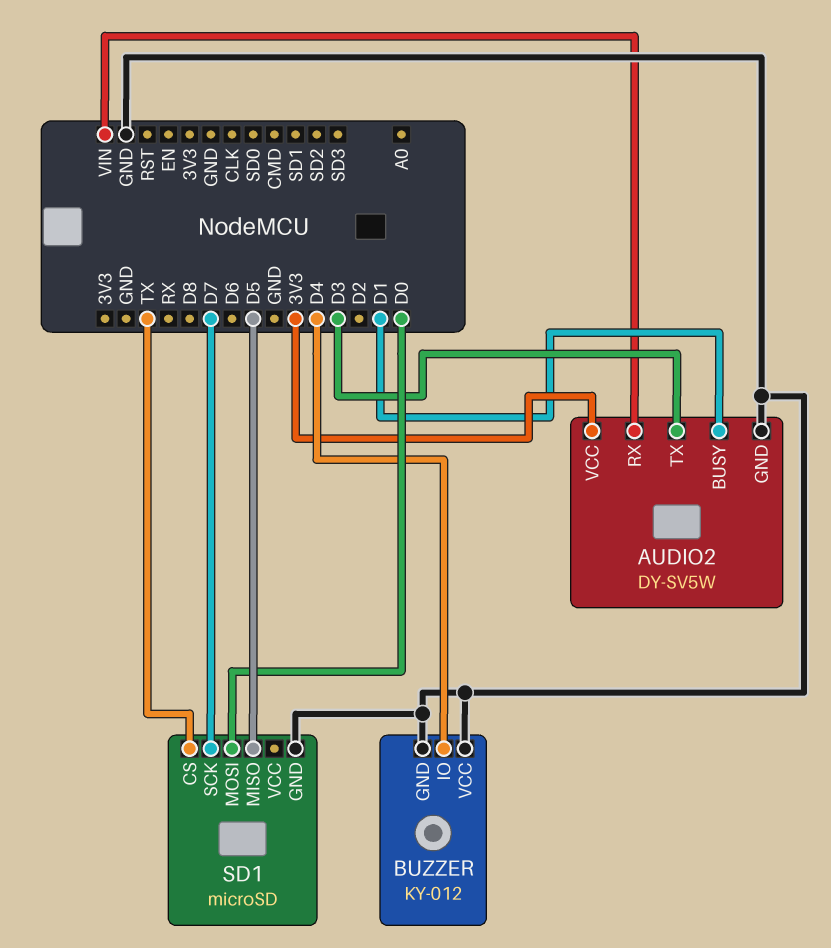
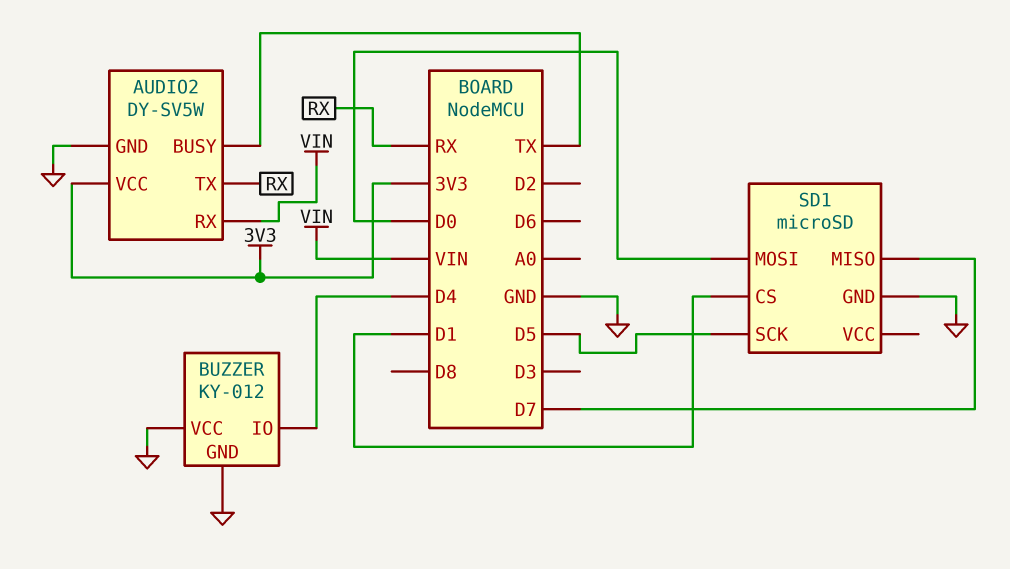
AUDIO2 pin BUSY: D1 -> TX
AUDIO2 pin TX: D3 -> RX
SD1 pin CS: TX -> D1
SD1 pin MISO: D5 -> D7
SD1 pin SCK: D7 -> D5

